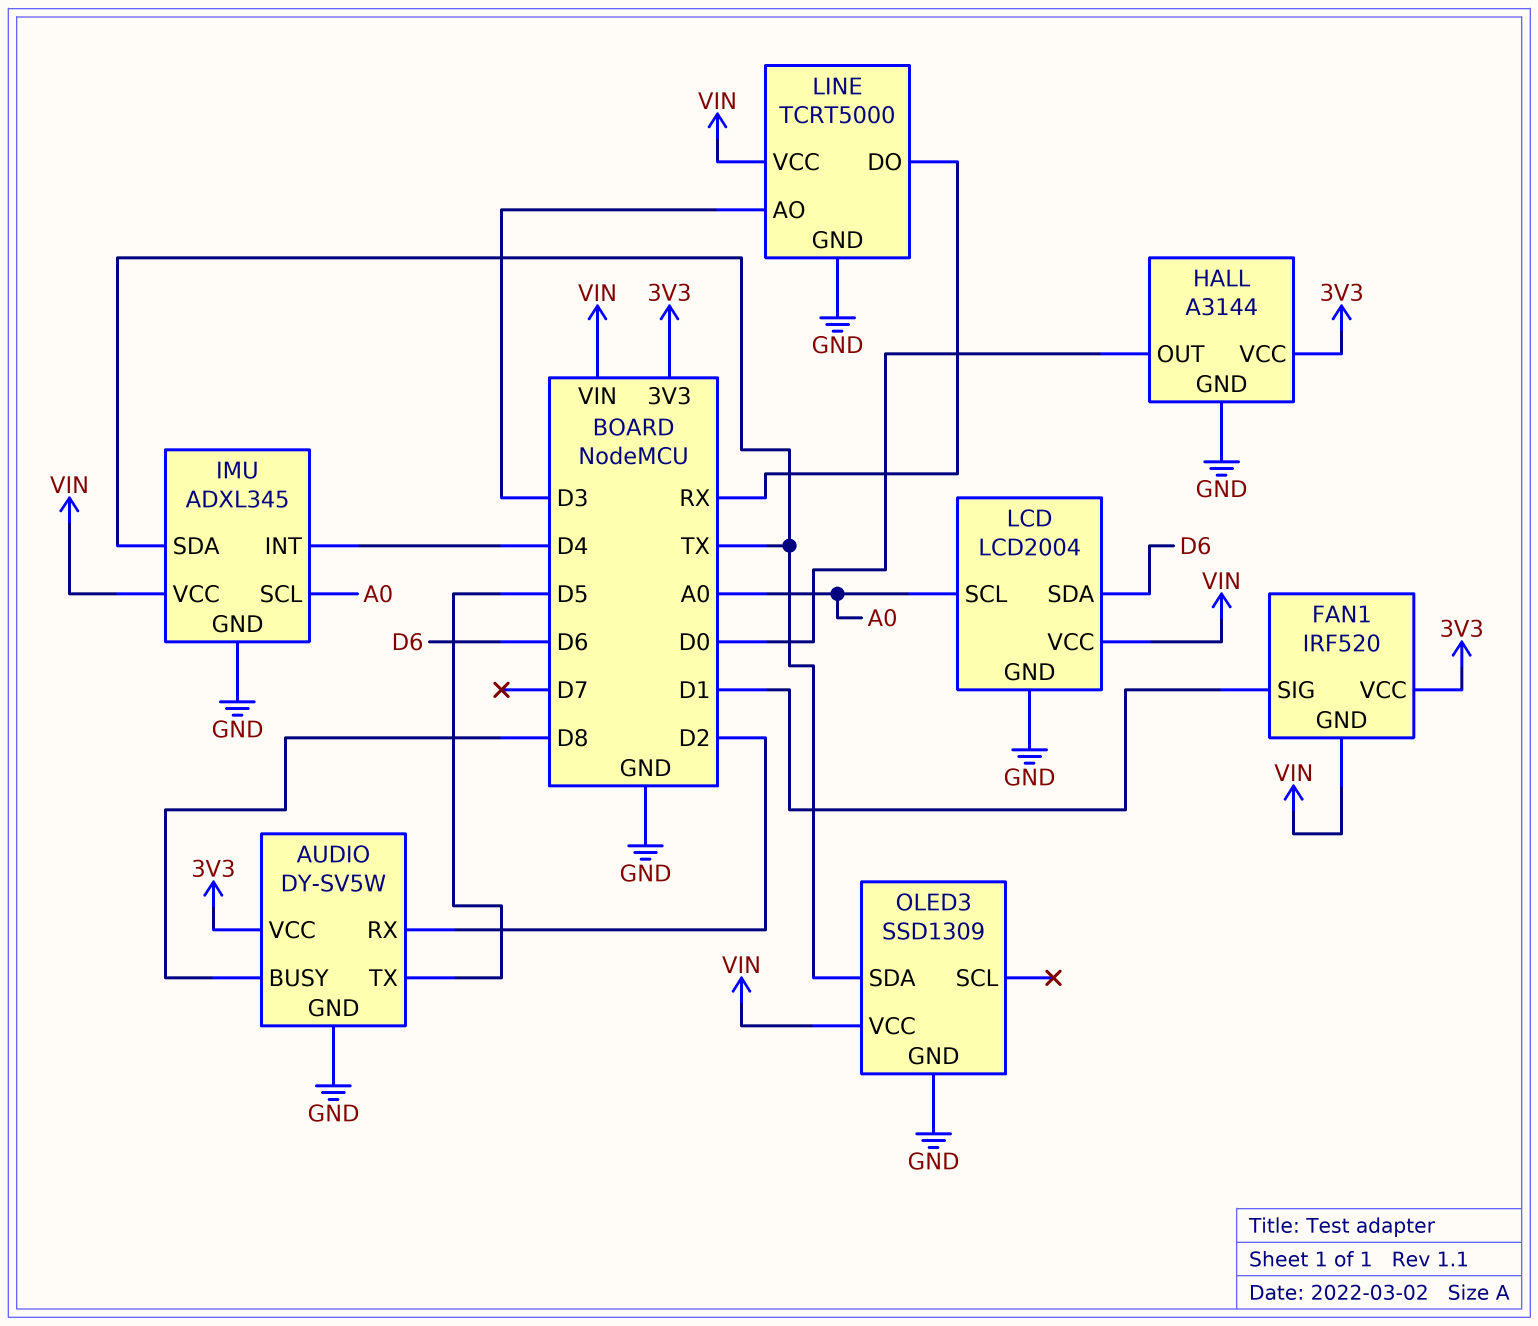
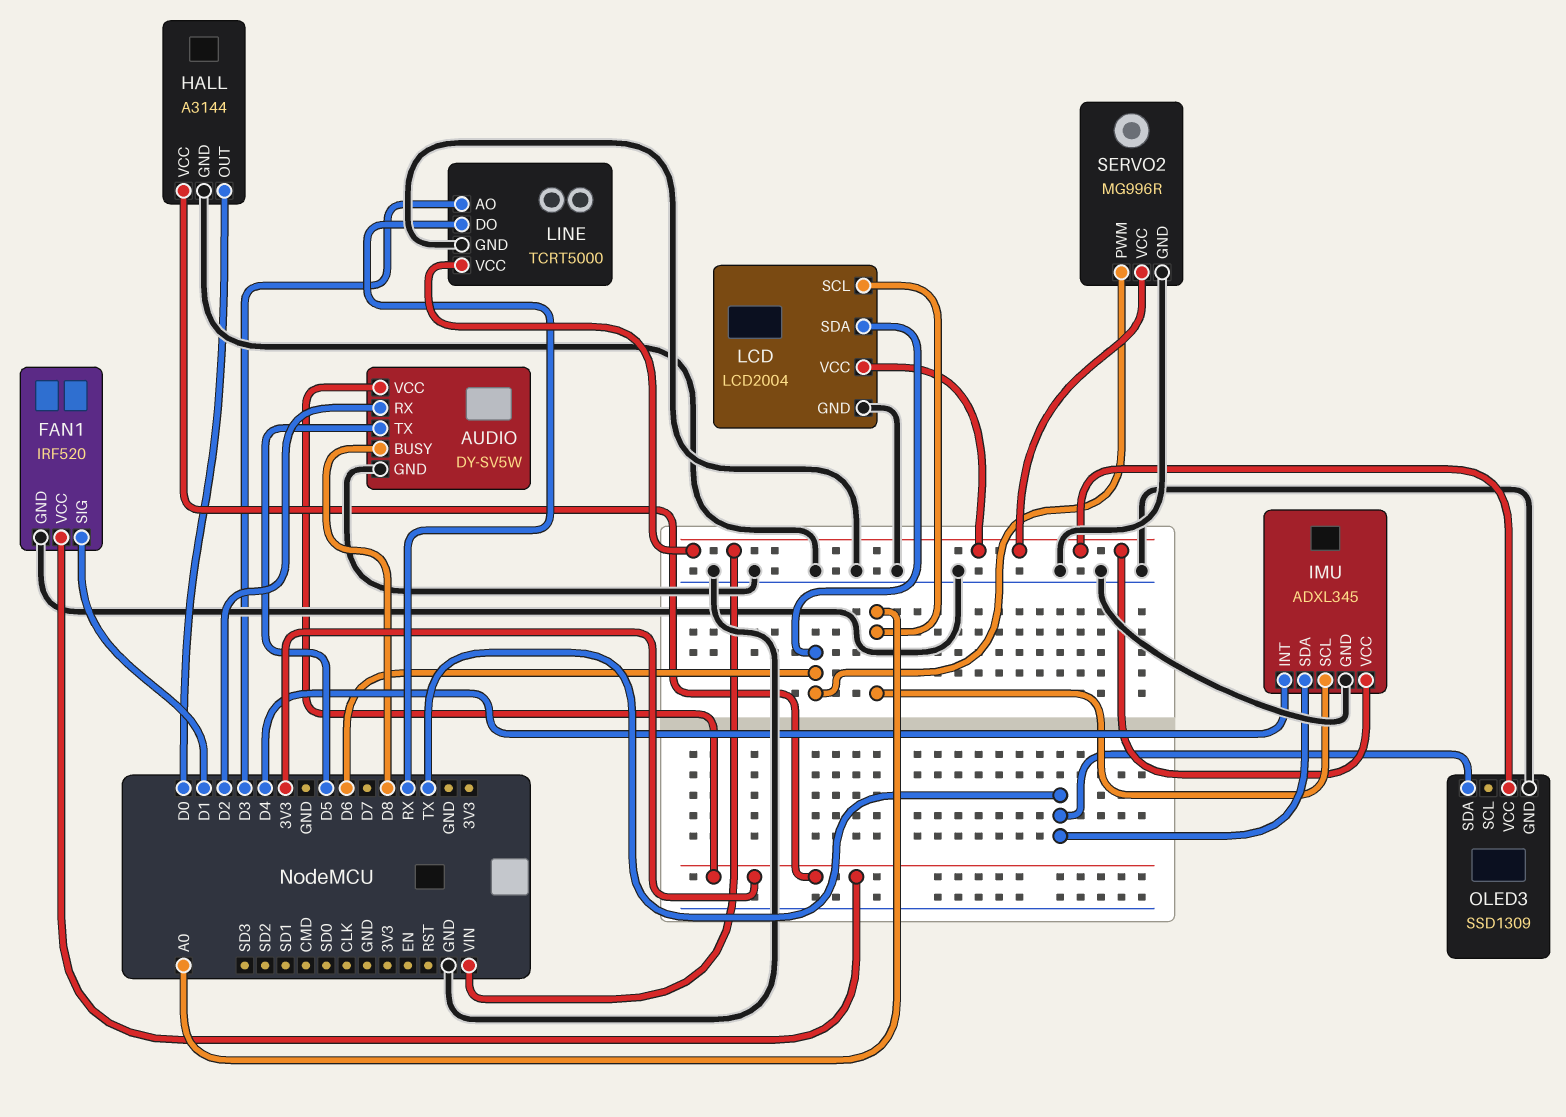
FAN1 pin GND: VIN -> GND
SERVO2: none -> MG996R
SERVO2 pin GND: none -> GND
SERVO2 pin PWM: none -> D6
SERVO2 pin VCC: none -> VIN

